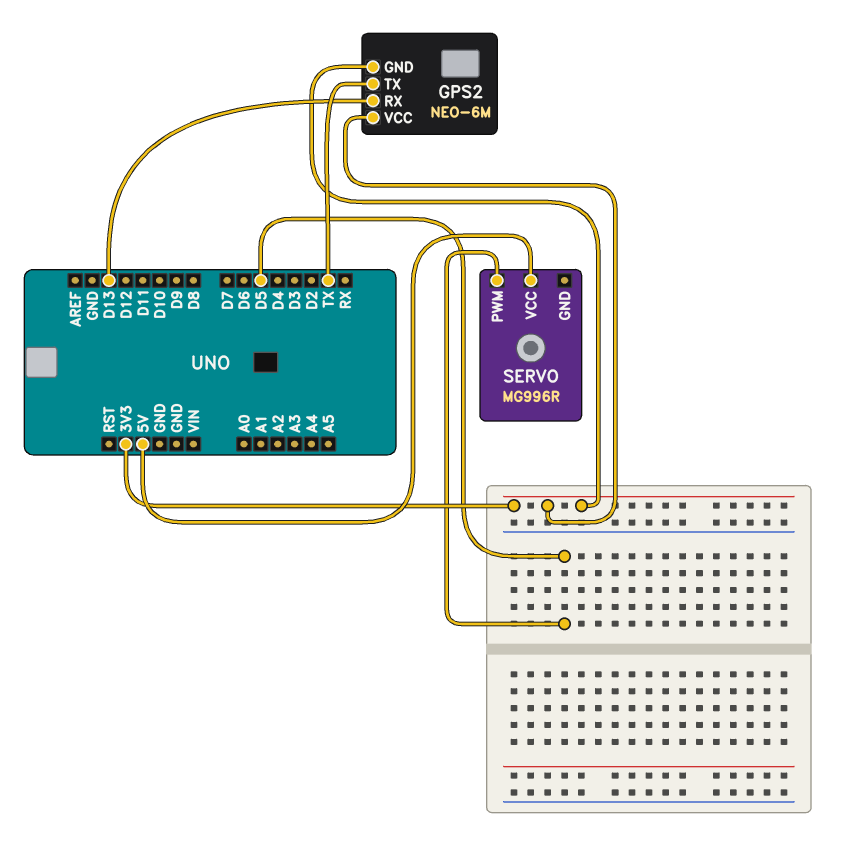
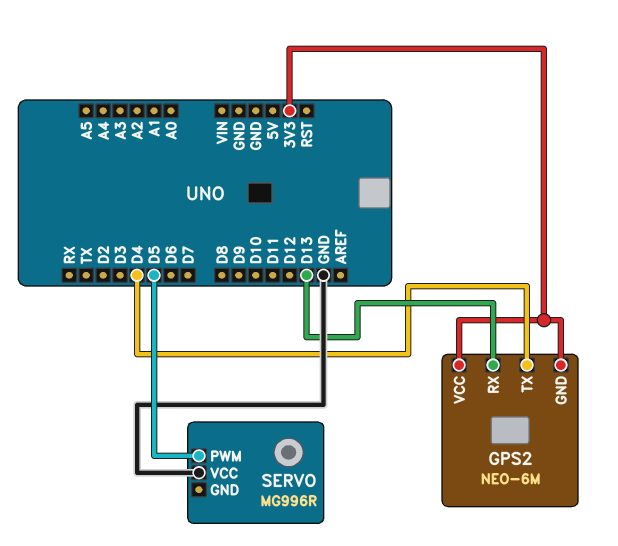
GPS2 pin TX: TX -> D4
SERVO pin VCC: 5V -> GND

